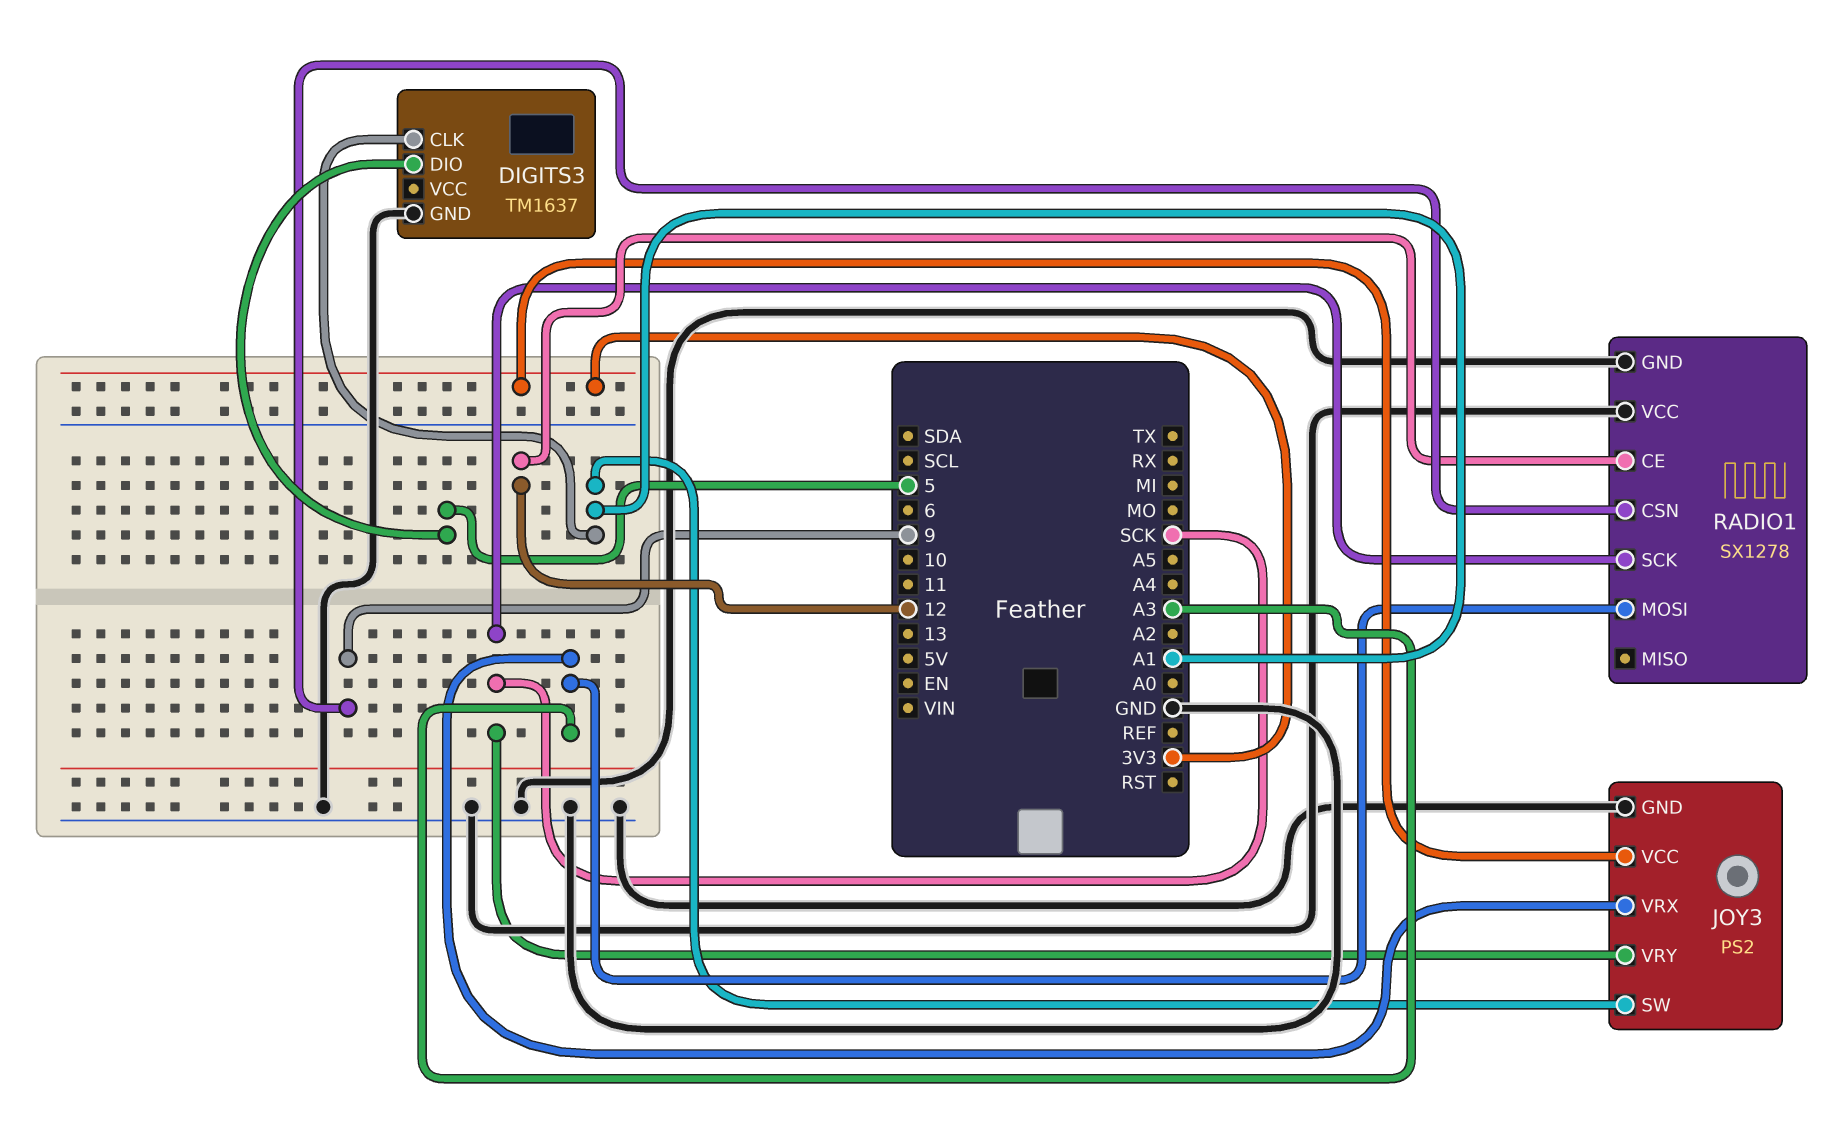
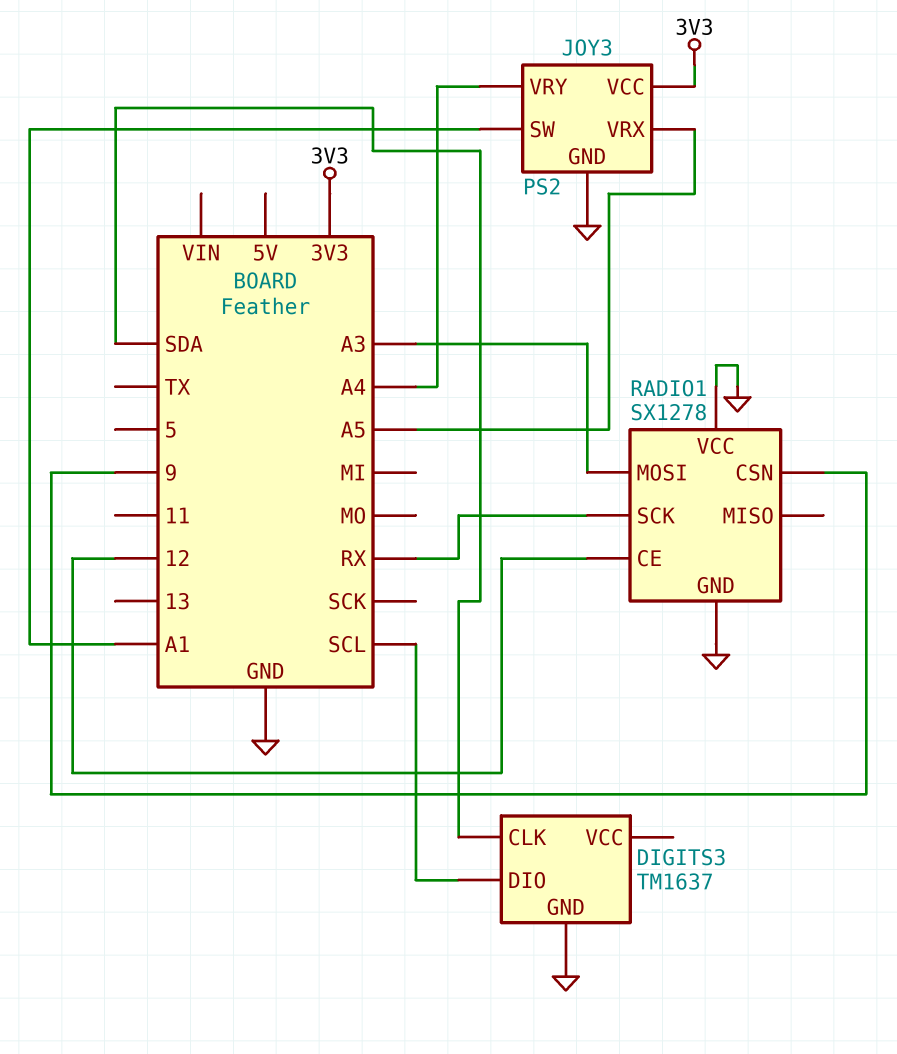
DIGITS3 pin CLK: A1 -> SDA
DIGITS3 pin DIO: 5 -> SCL
JOY3 pin VRX: A3 -> A5
JOY3 pin VRY: SCK -> A4
RADIO1 pin SCK: SCK -> RX

